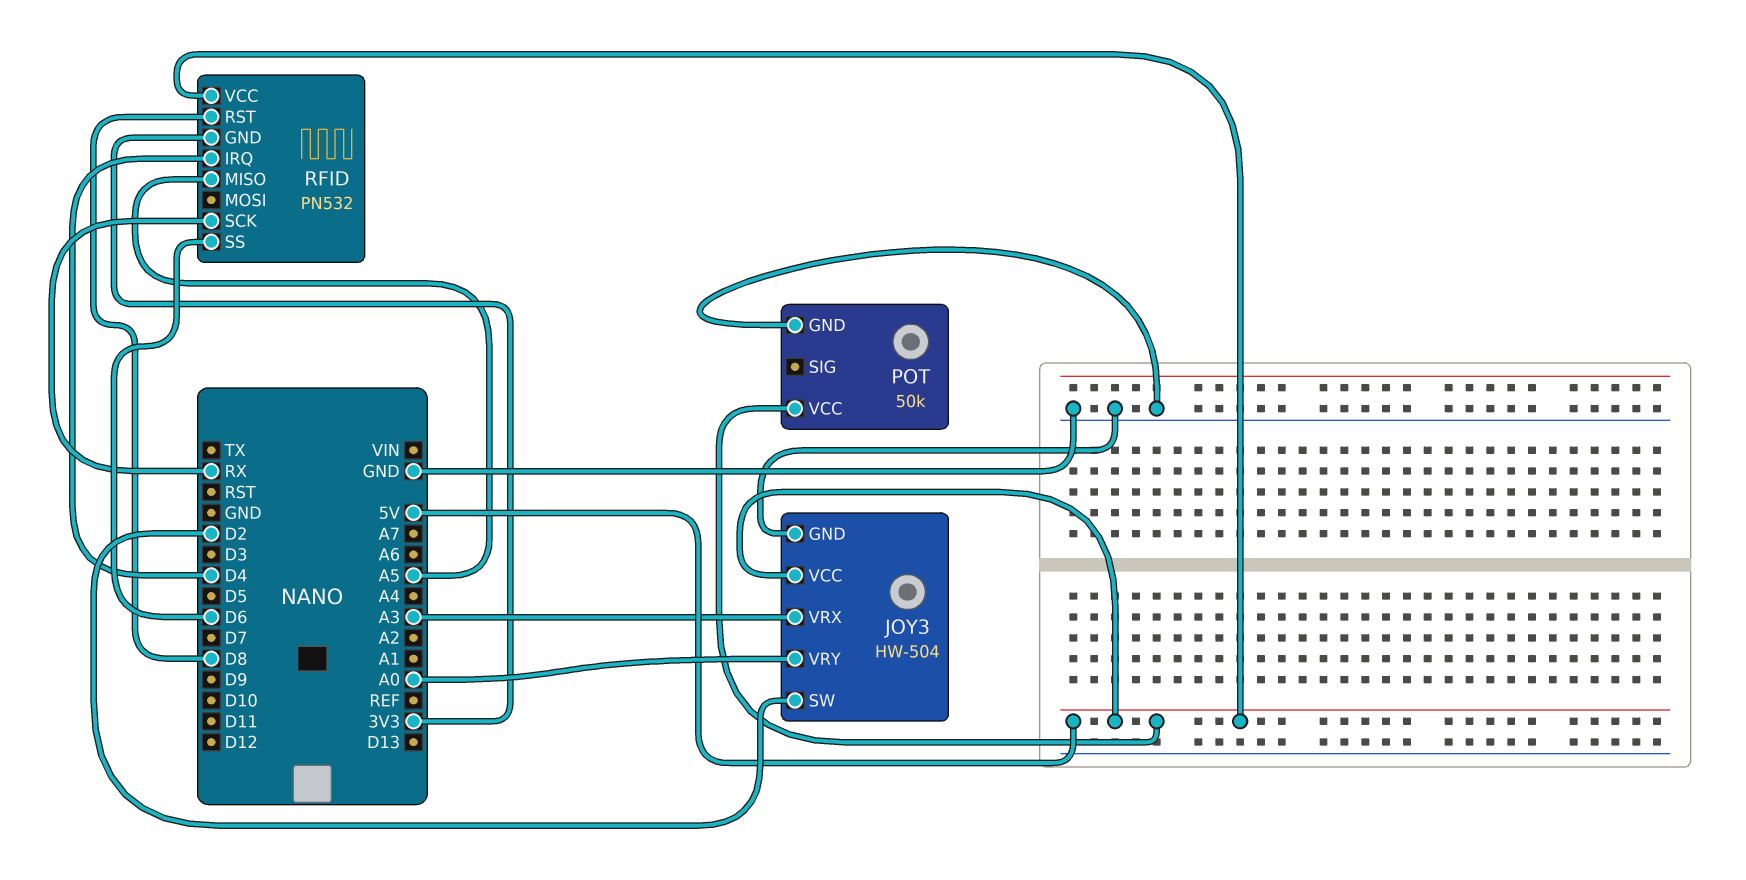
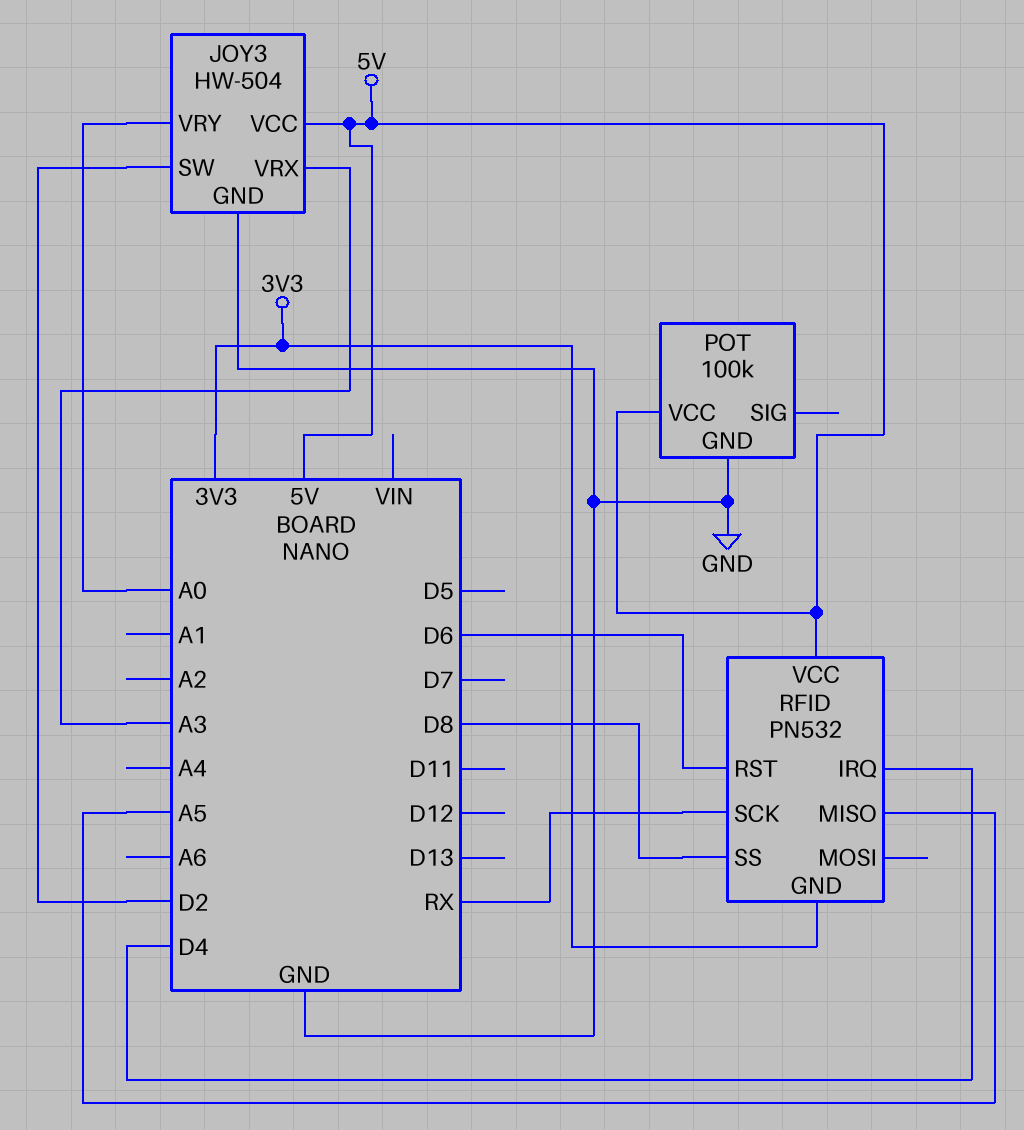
POT: 50k -> 100k
RFID pin RST: D8 -> D6
RFID pin SS: D6 -> D8

